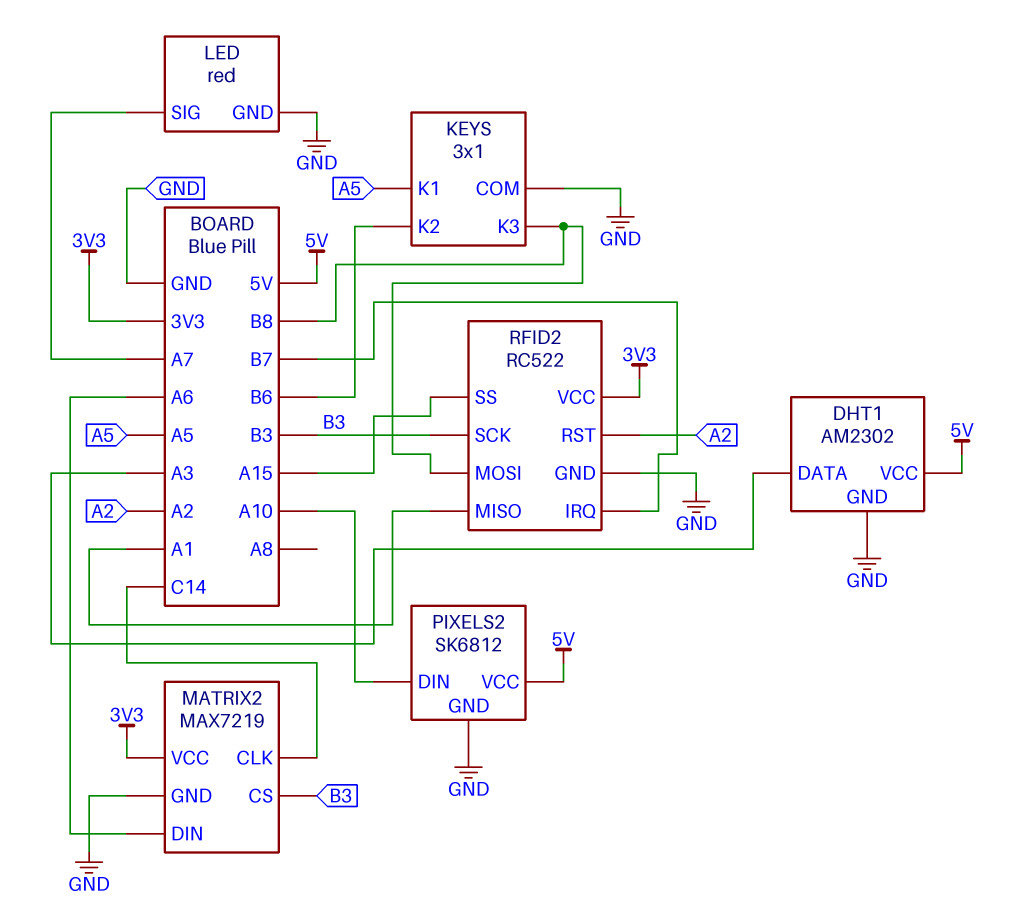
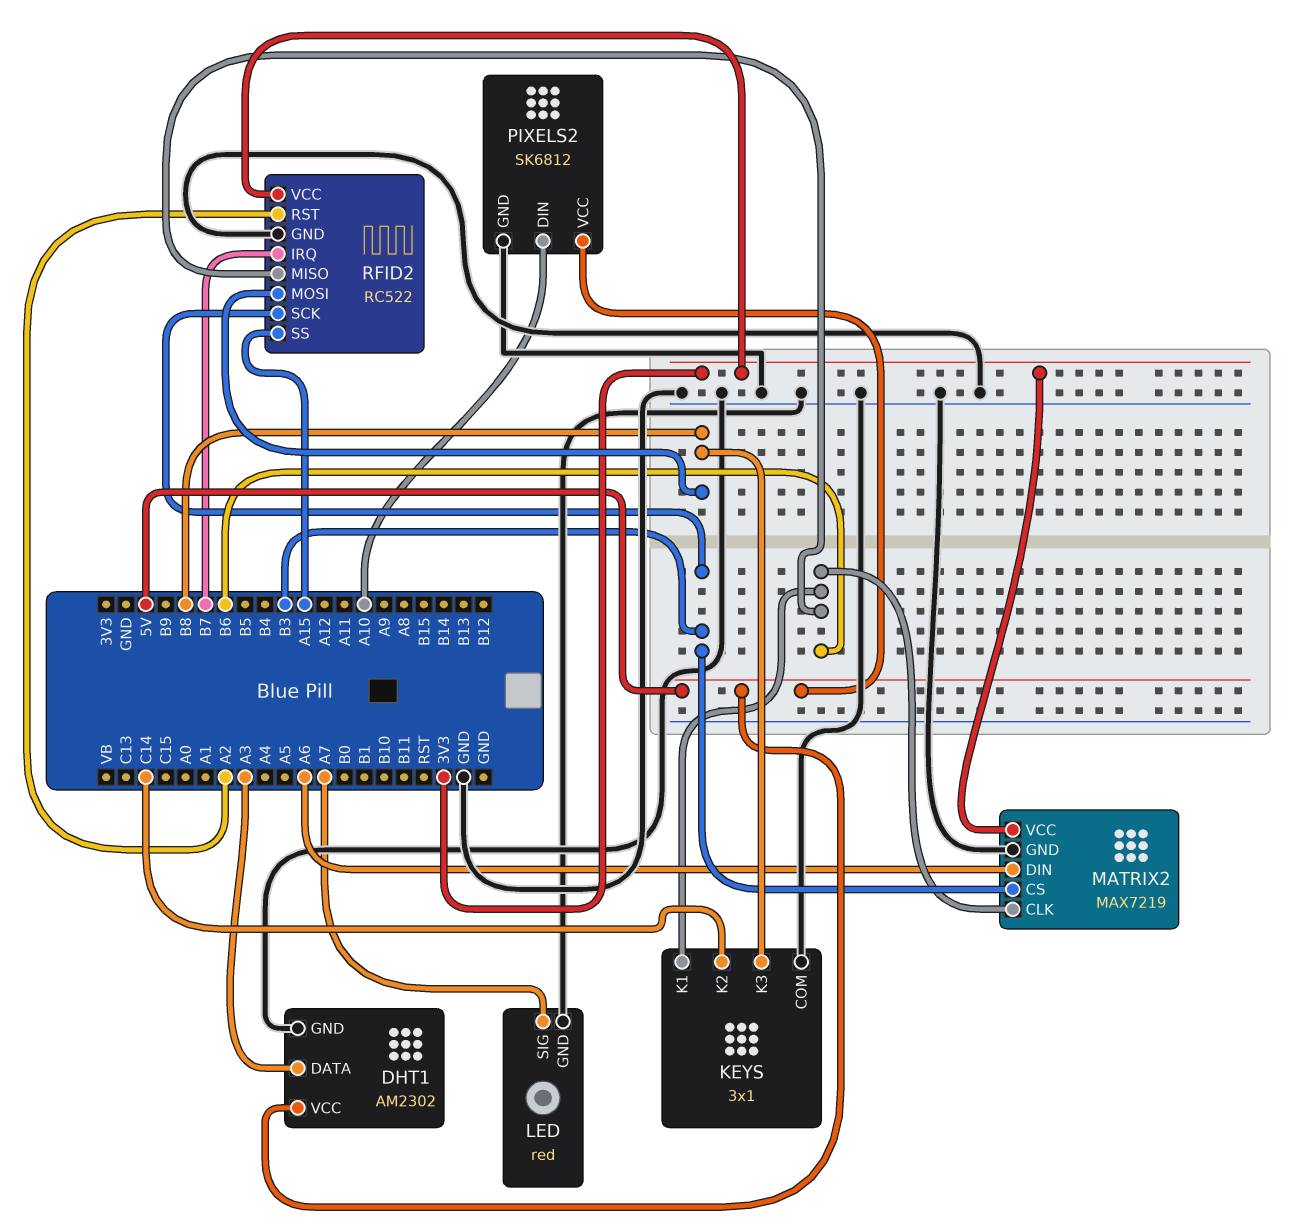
KEYS pin K1: A5 -> B6
KEYS pin K2: B6 -> C14
MATRIX2 pin CLK: C14 -> B6
RFID2 pin MISO: A1 -> B6

